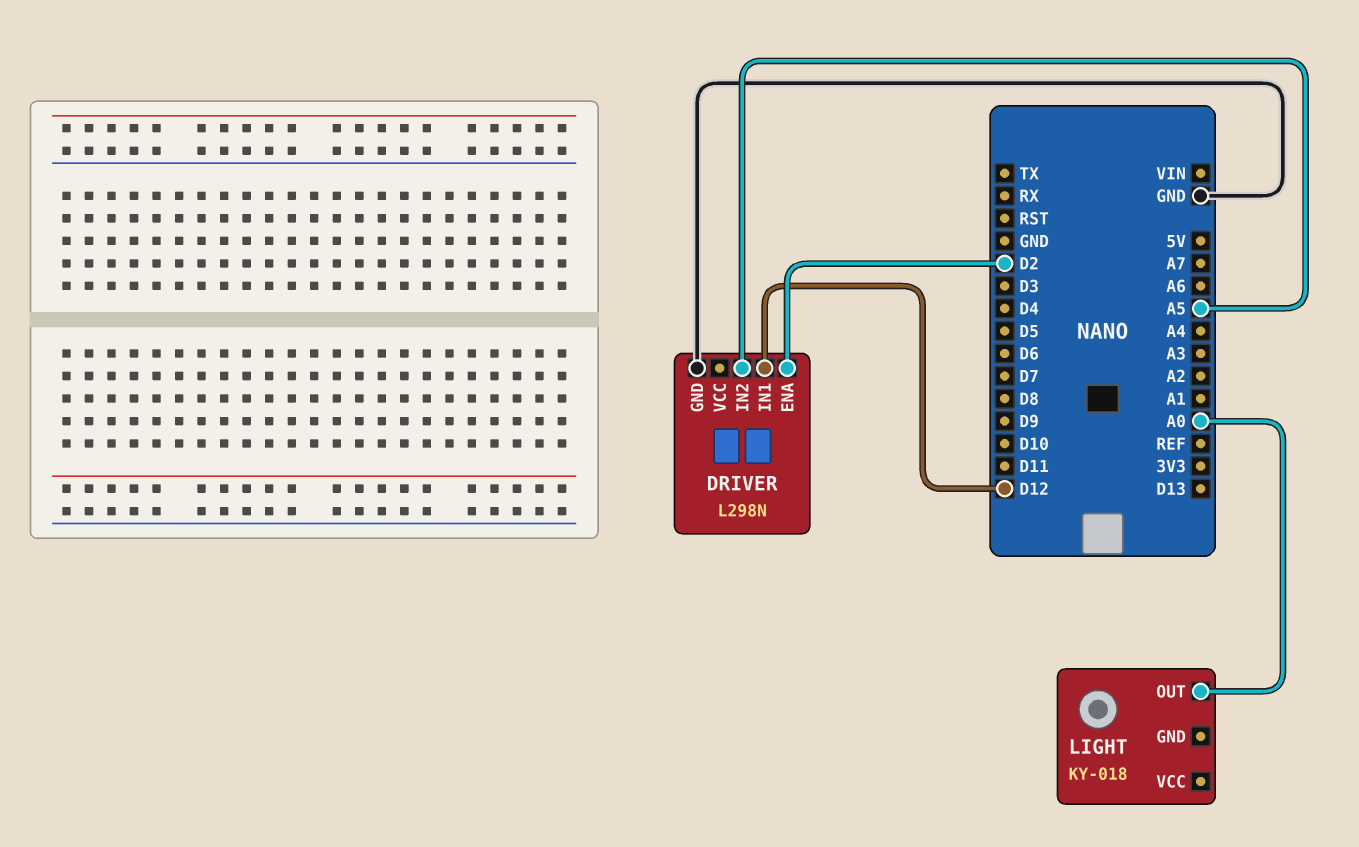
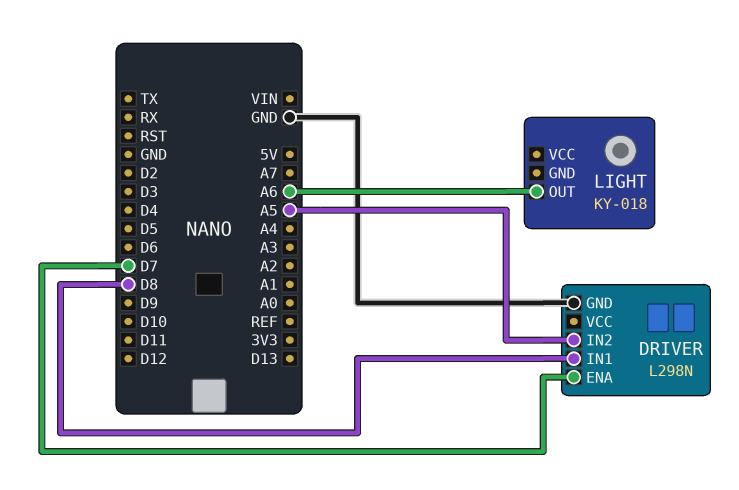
DRIVER pin ENA: D2 -> D7
DRIVER pin IN1: D12 -> D8
LIGHT pin OUT: A0 -> A6

